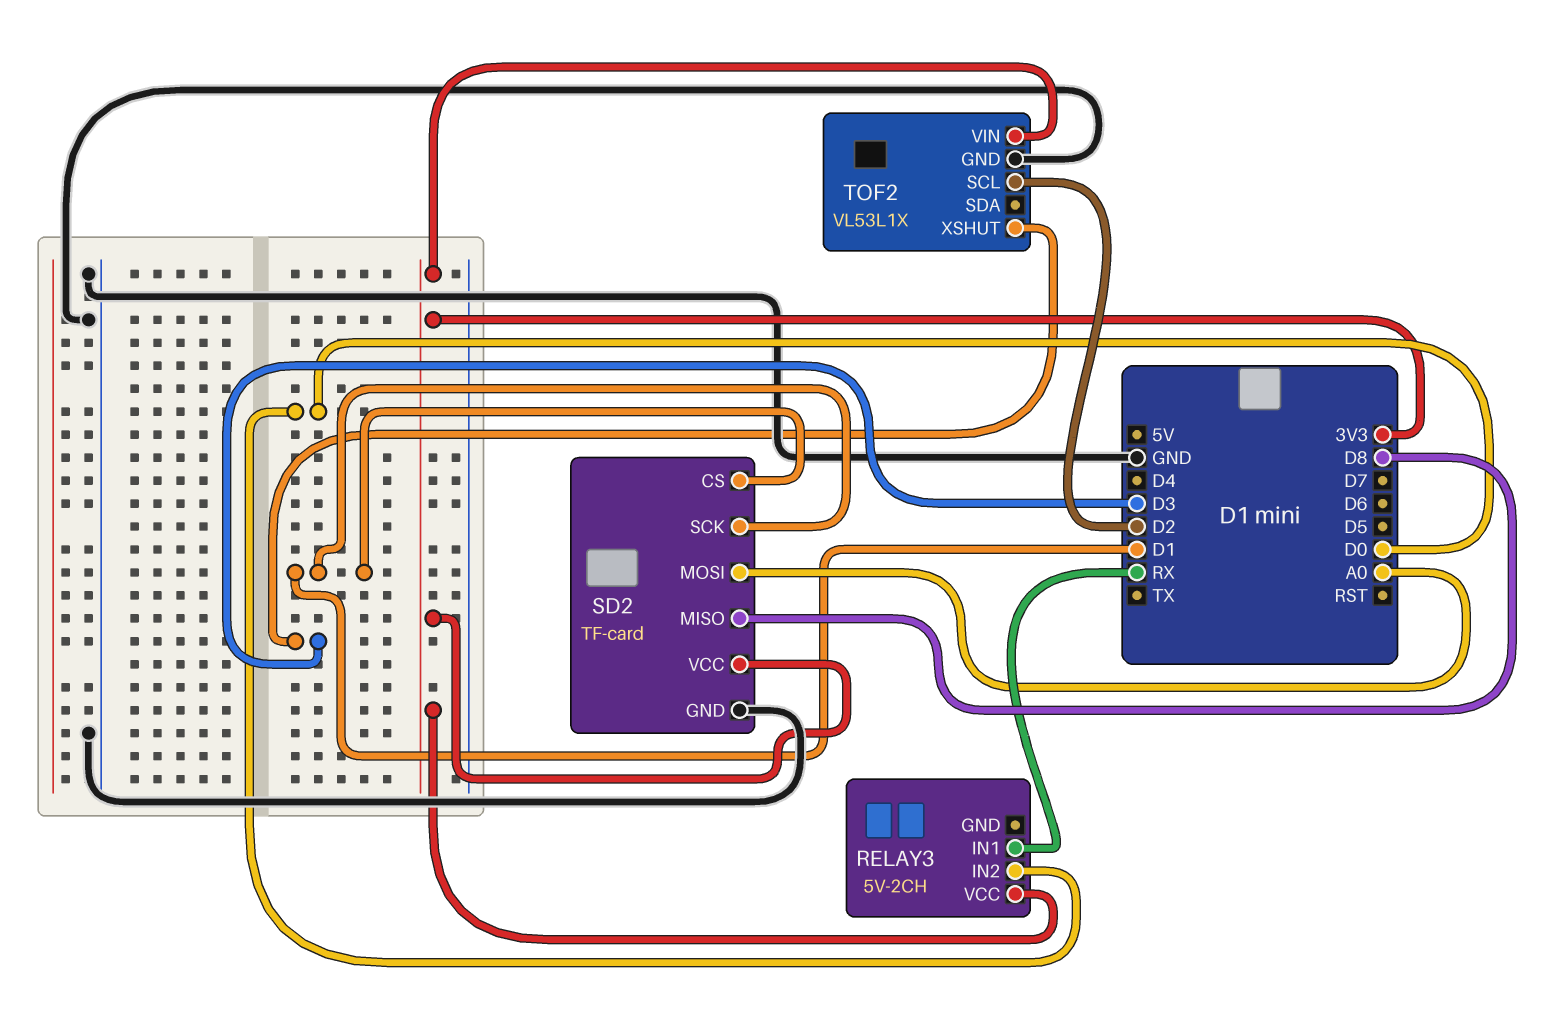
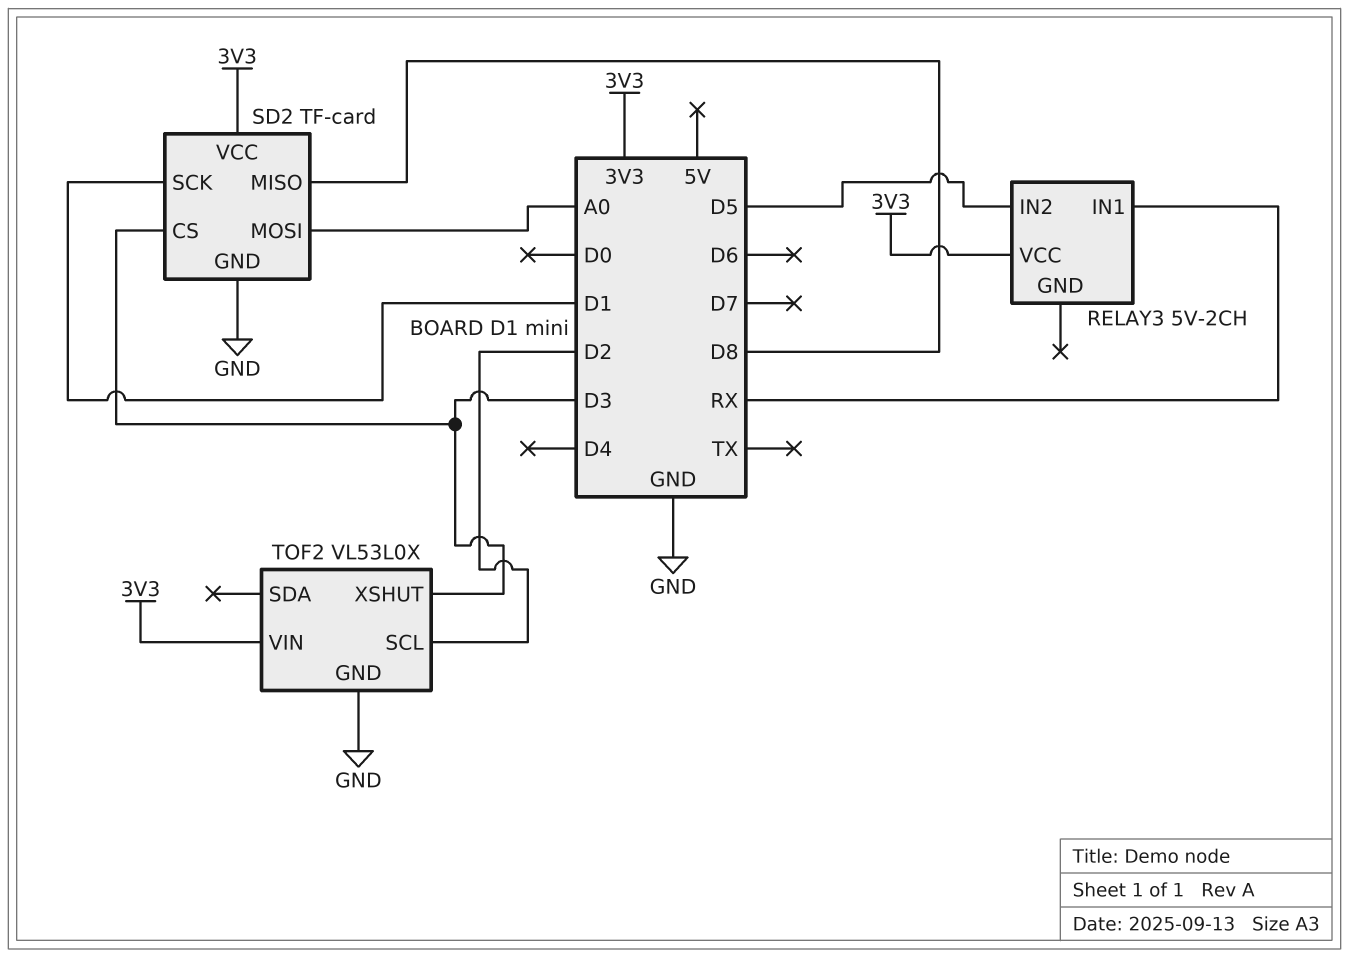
RELAY3 pin IN2: D0 -> D5
SD2 pin CS: D1 -> D3
TOF2: VL53L1X -> VL53L0X

